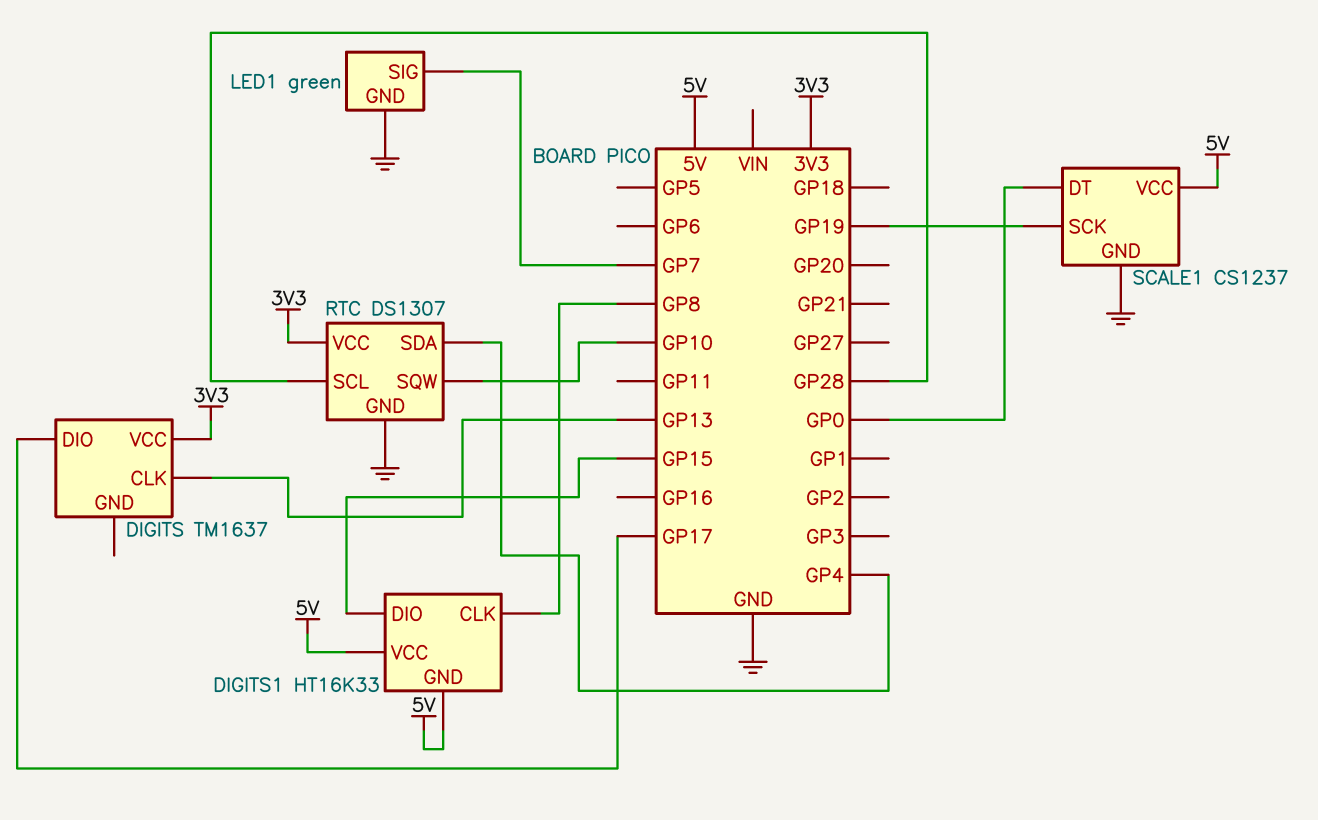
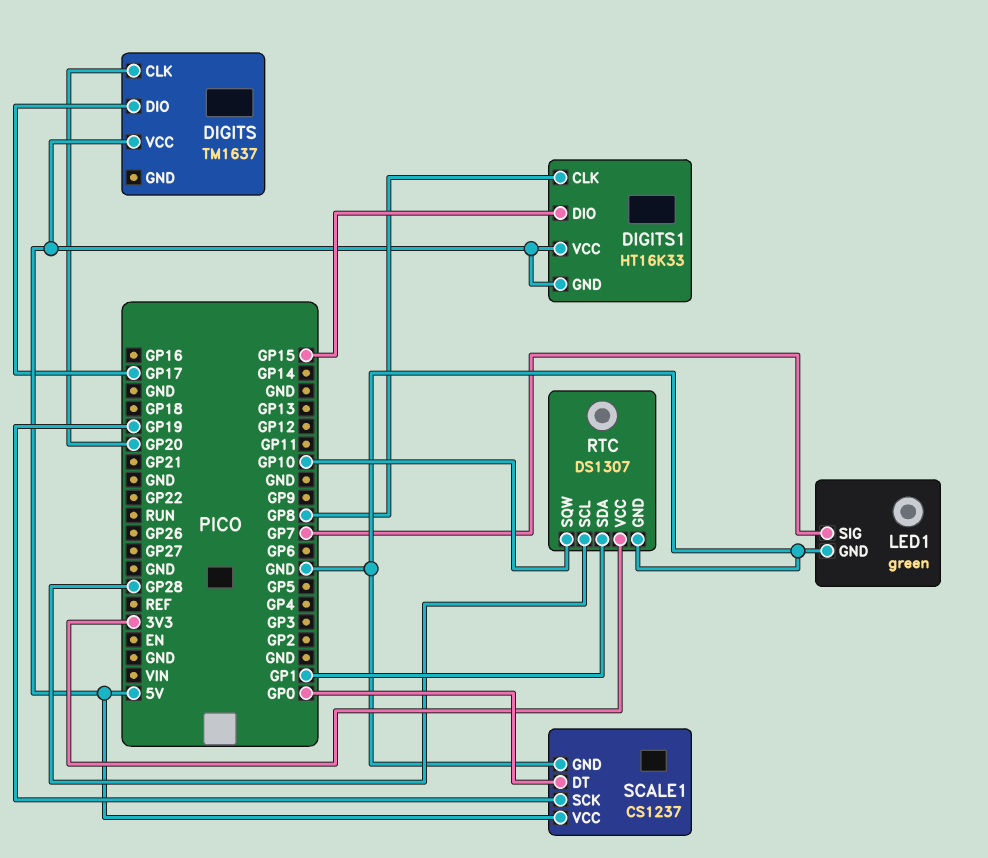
DIGITS pin CLK: GP13 -> GP20
DIGITS pin VCC: 3V3 -> 5V
RTC pin SDA: GP4 -> GP1

